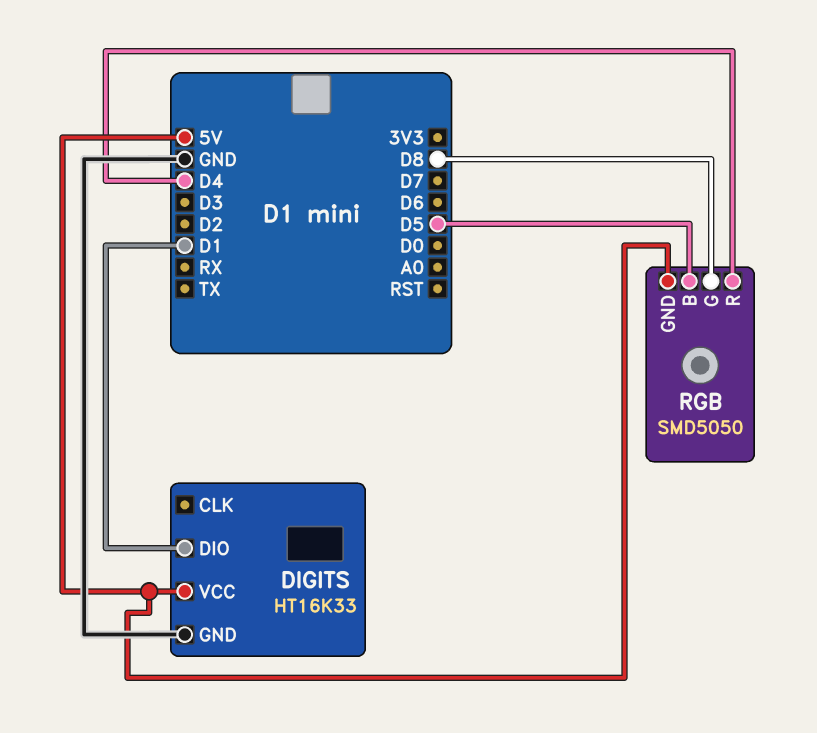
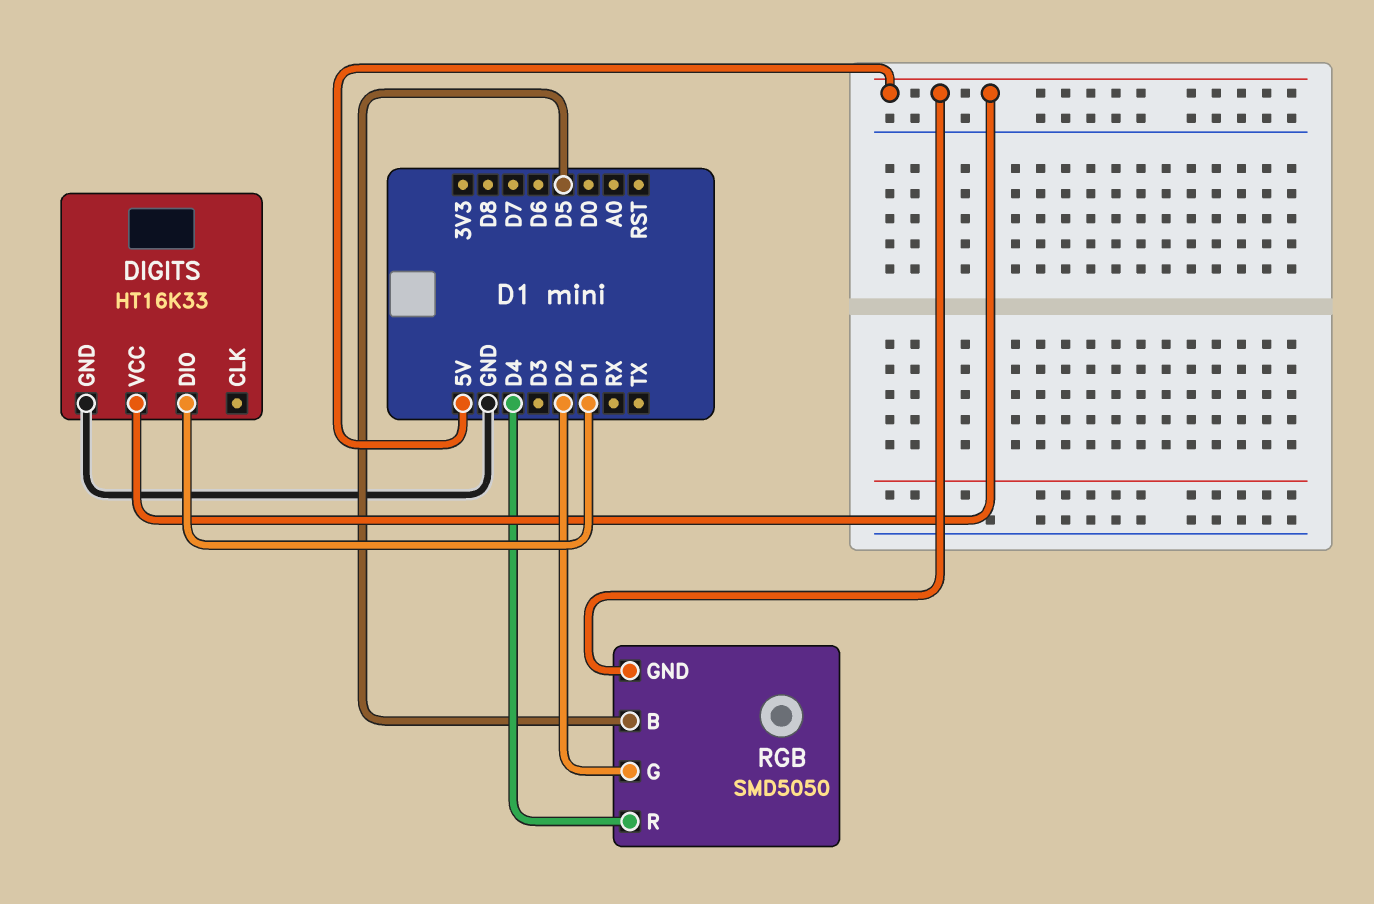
RGB pin G: D8 -> D2

